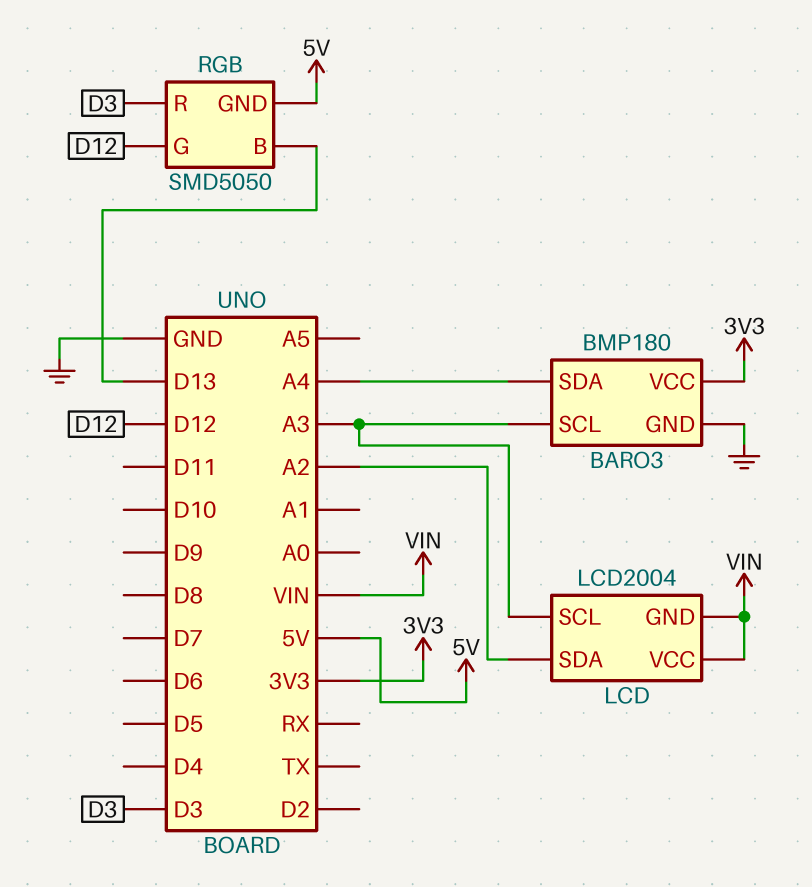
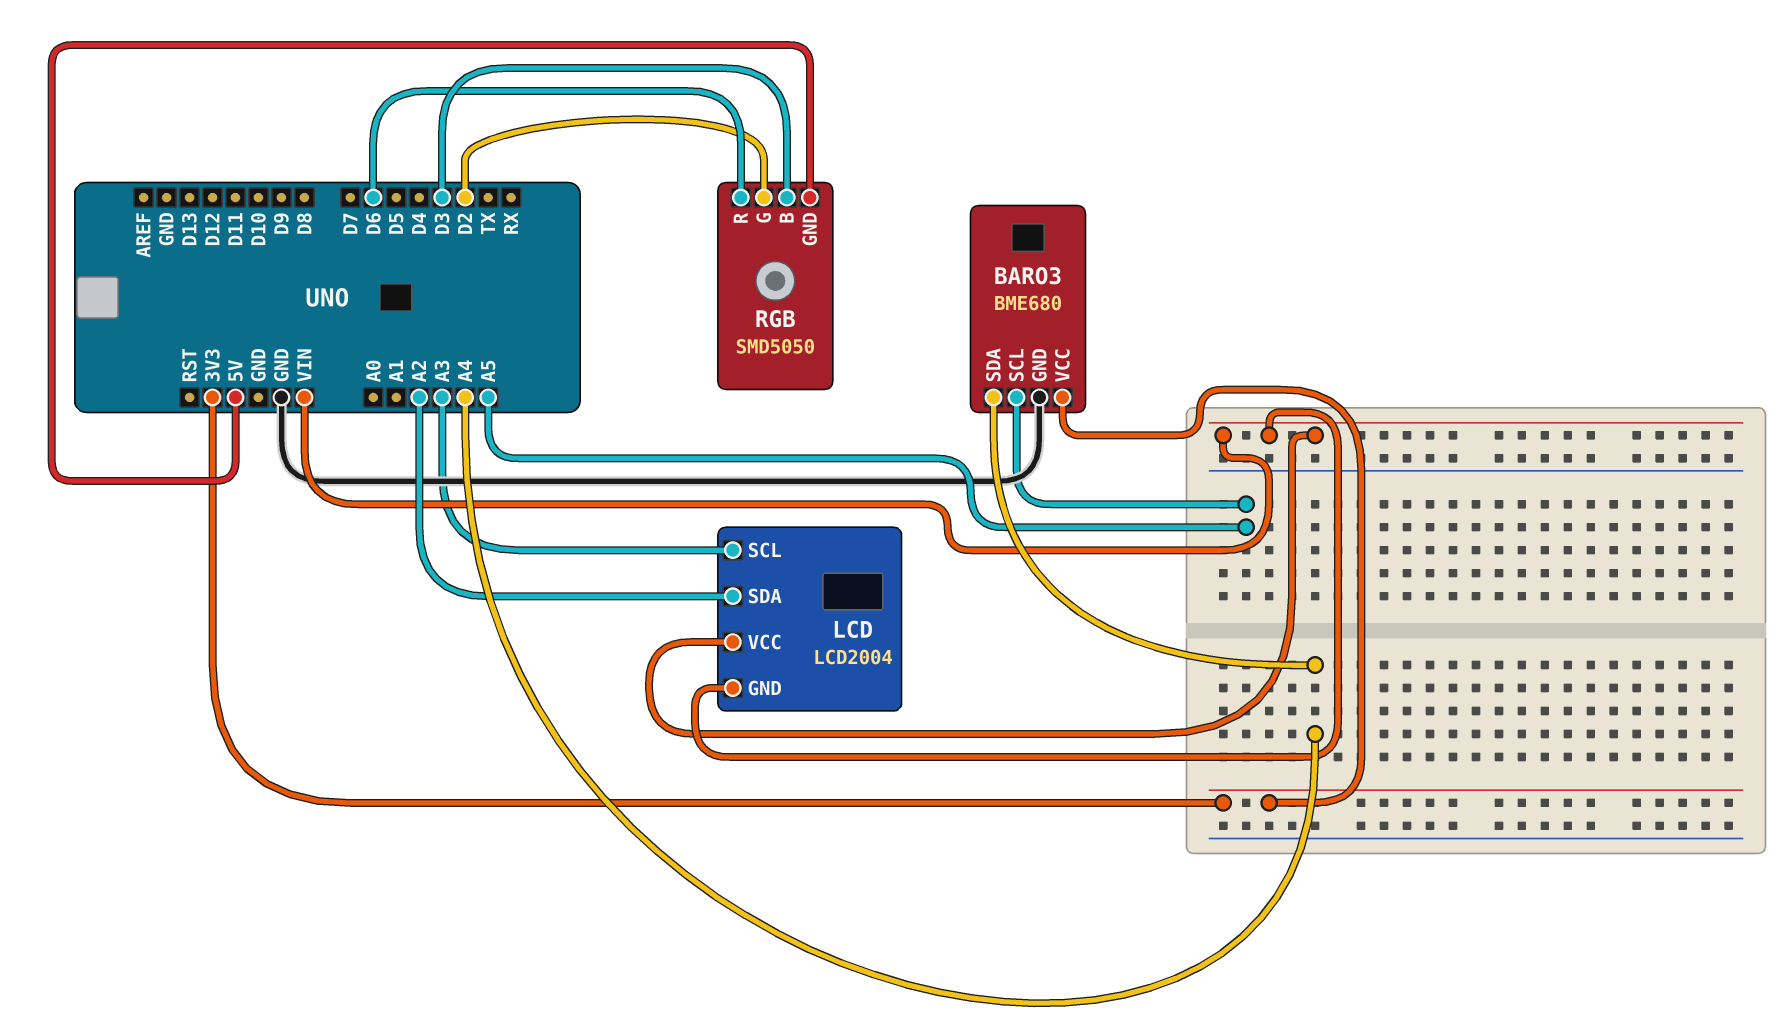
BARO3: BMP180 -> BME680
BARO3 pin SCL: A3 -> A5
RGB pin B: D13 -> D3
RGB pin G: D12 -> D2
RGB pin R: D3 -> D6

